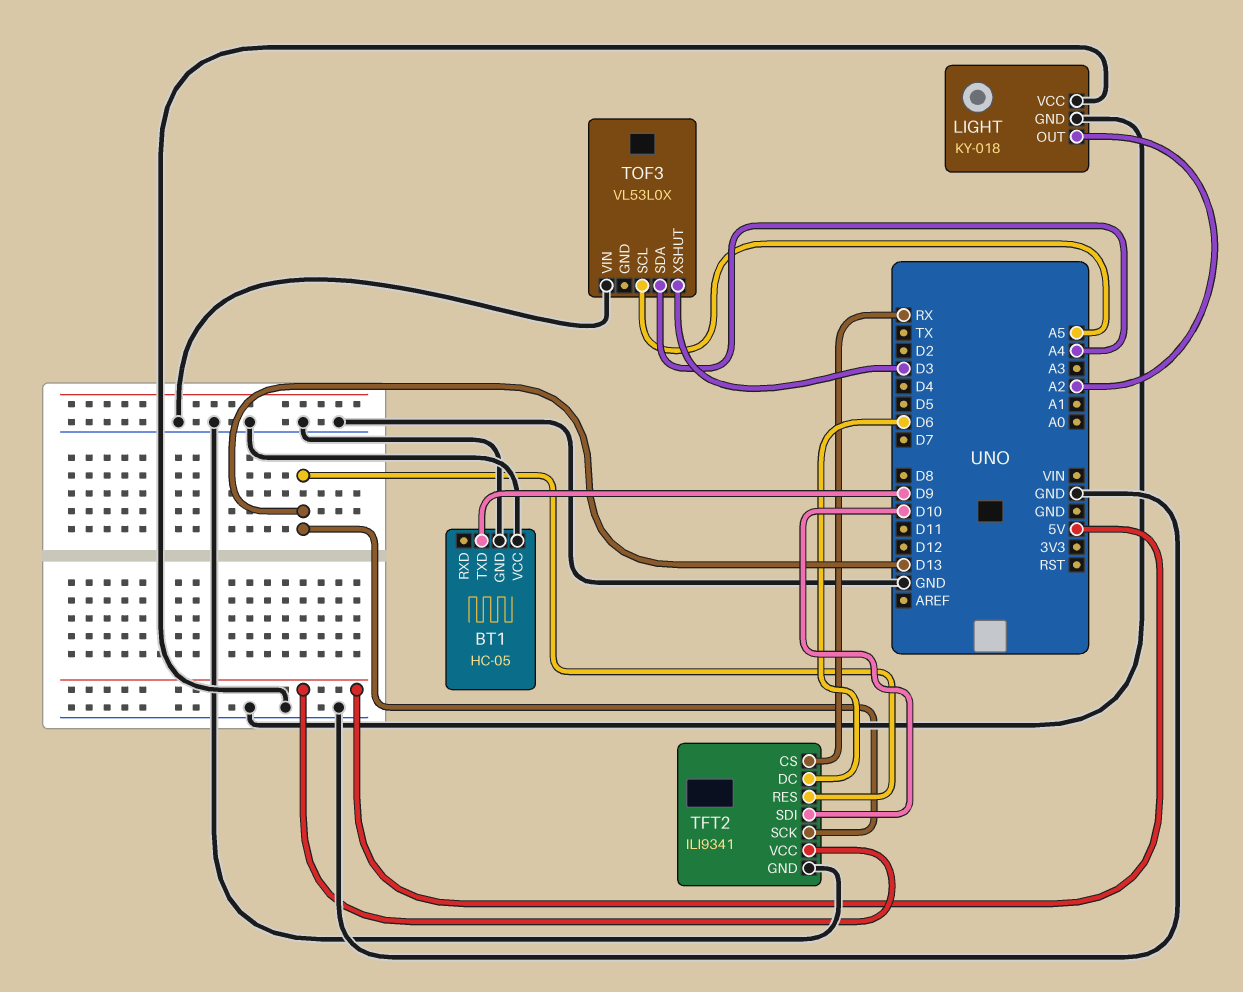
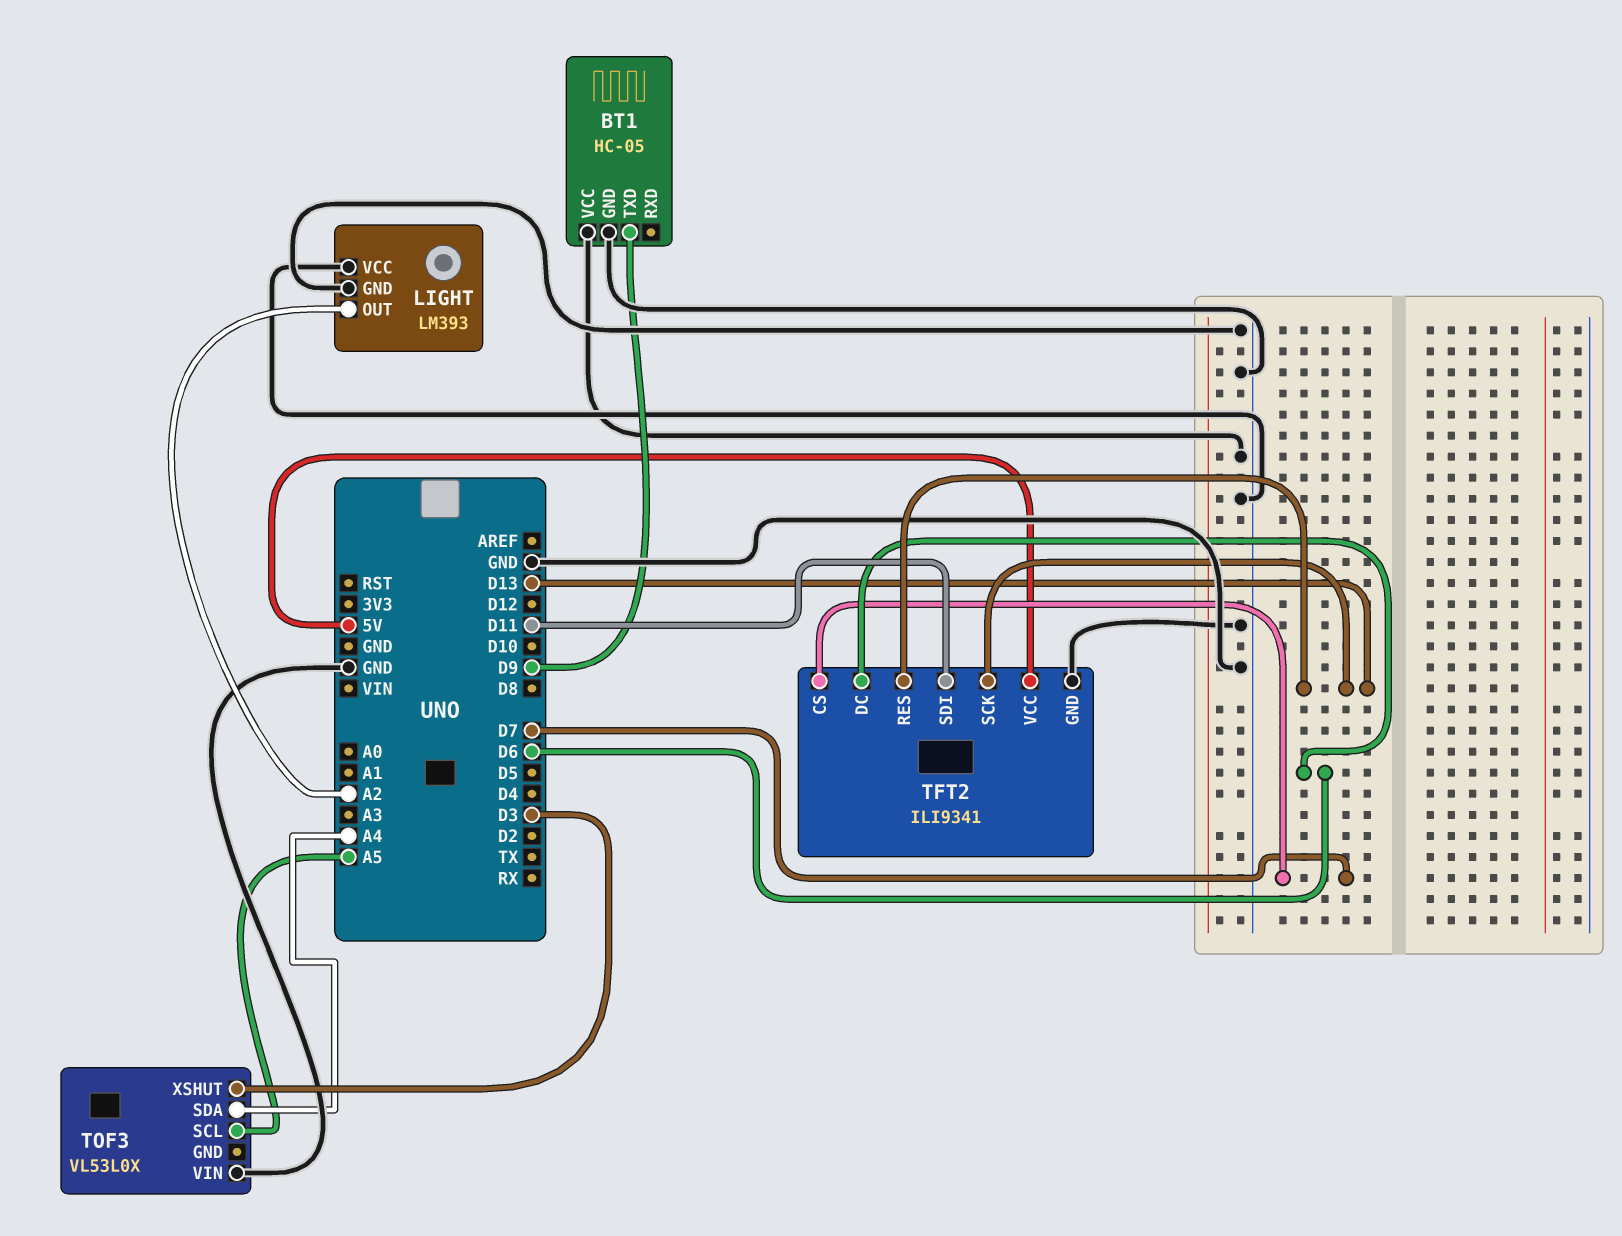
LIGHT: KY-018 -> LM393
TFT2 pin CS: RX -> D7
TFT2 pin SDI: D10 -> D11

